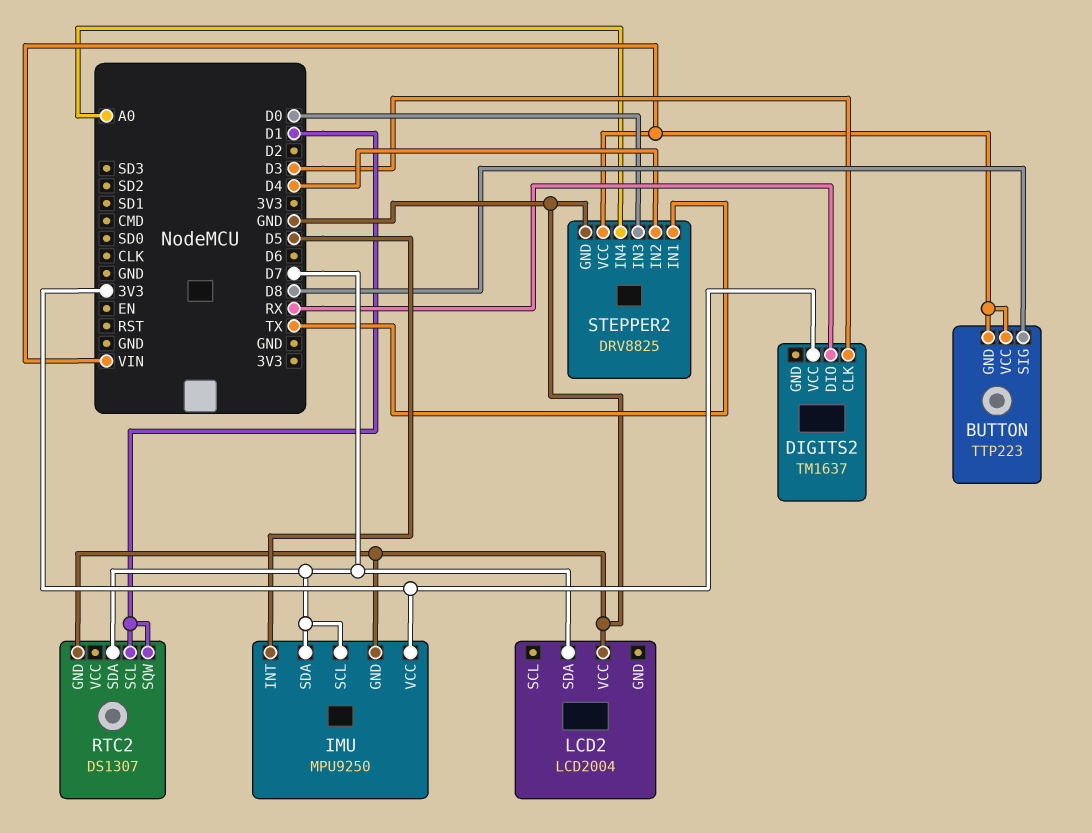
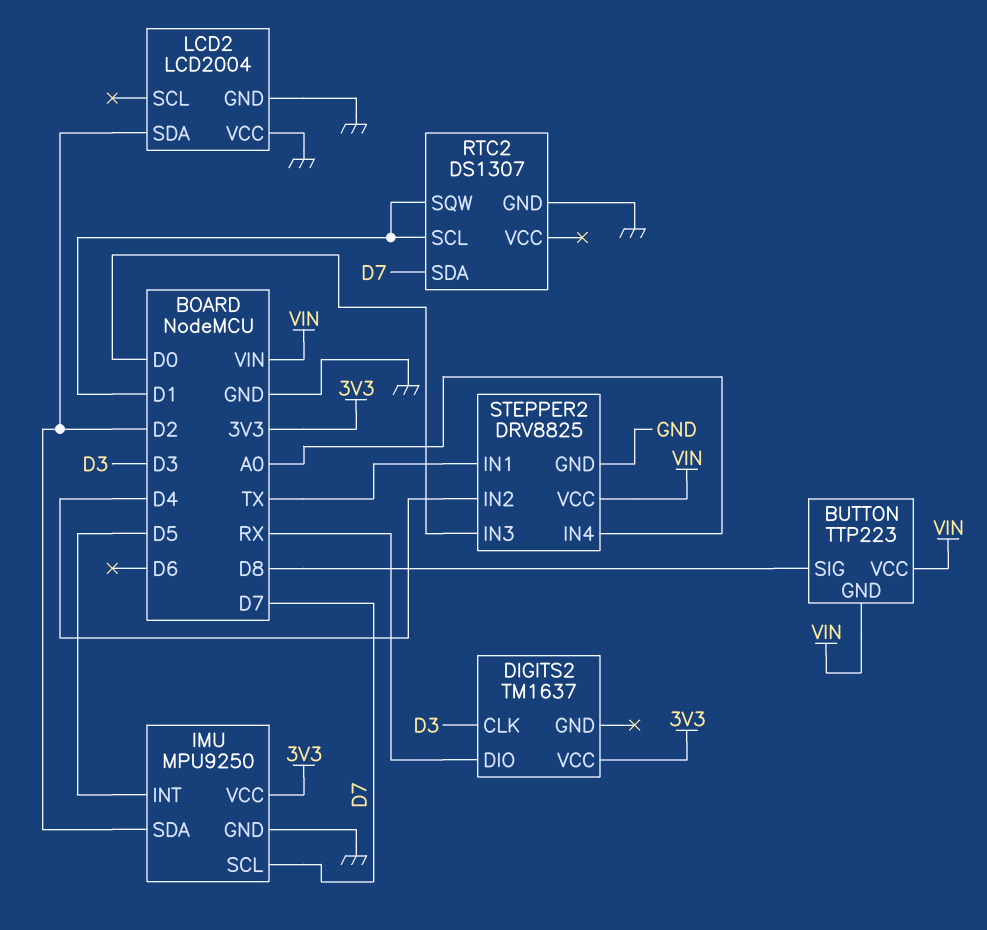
IMU pin SDA: D7 -> D2
LCD2 pin GND: none -> GND
LCD2 pin SDA: D7 -> D2

